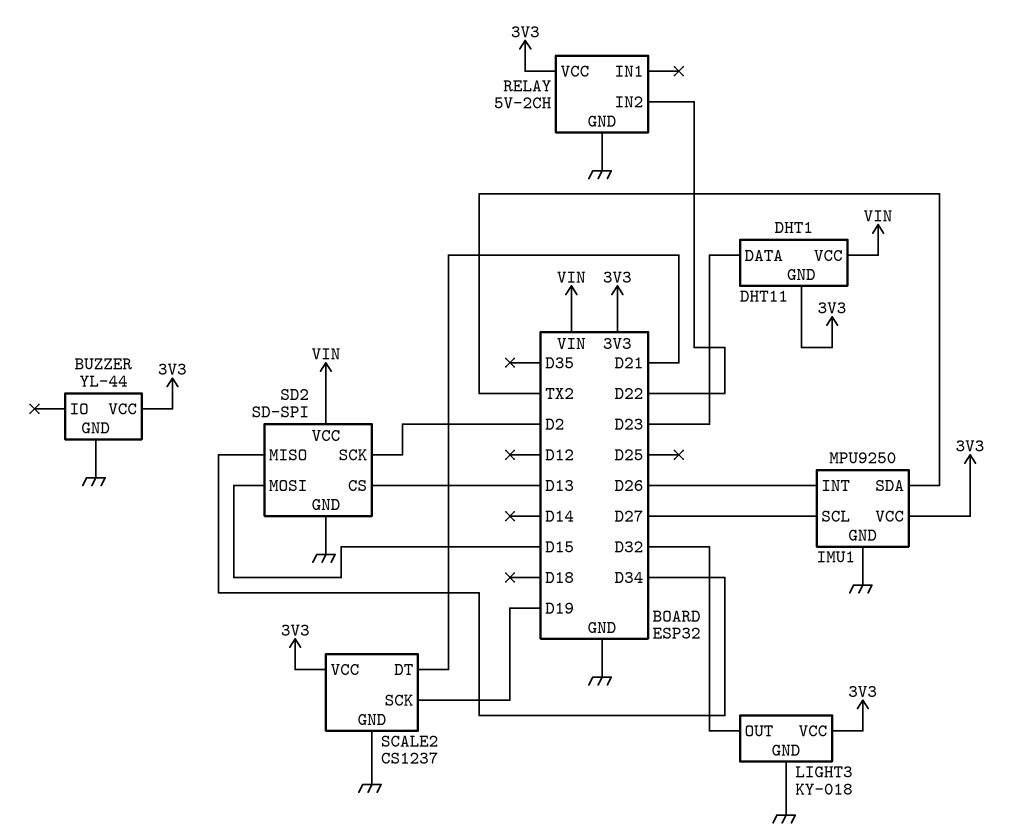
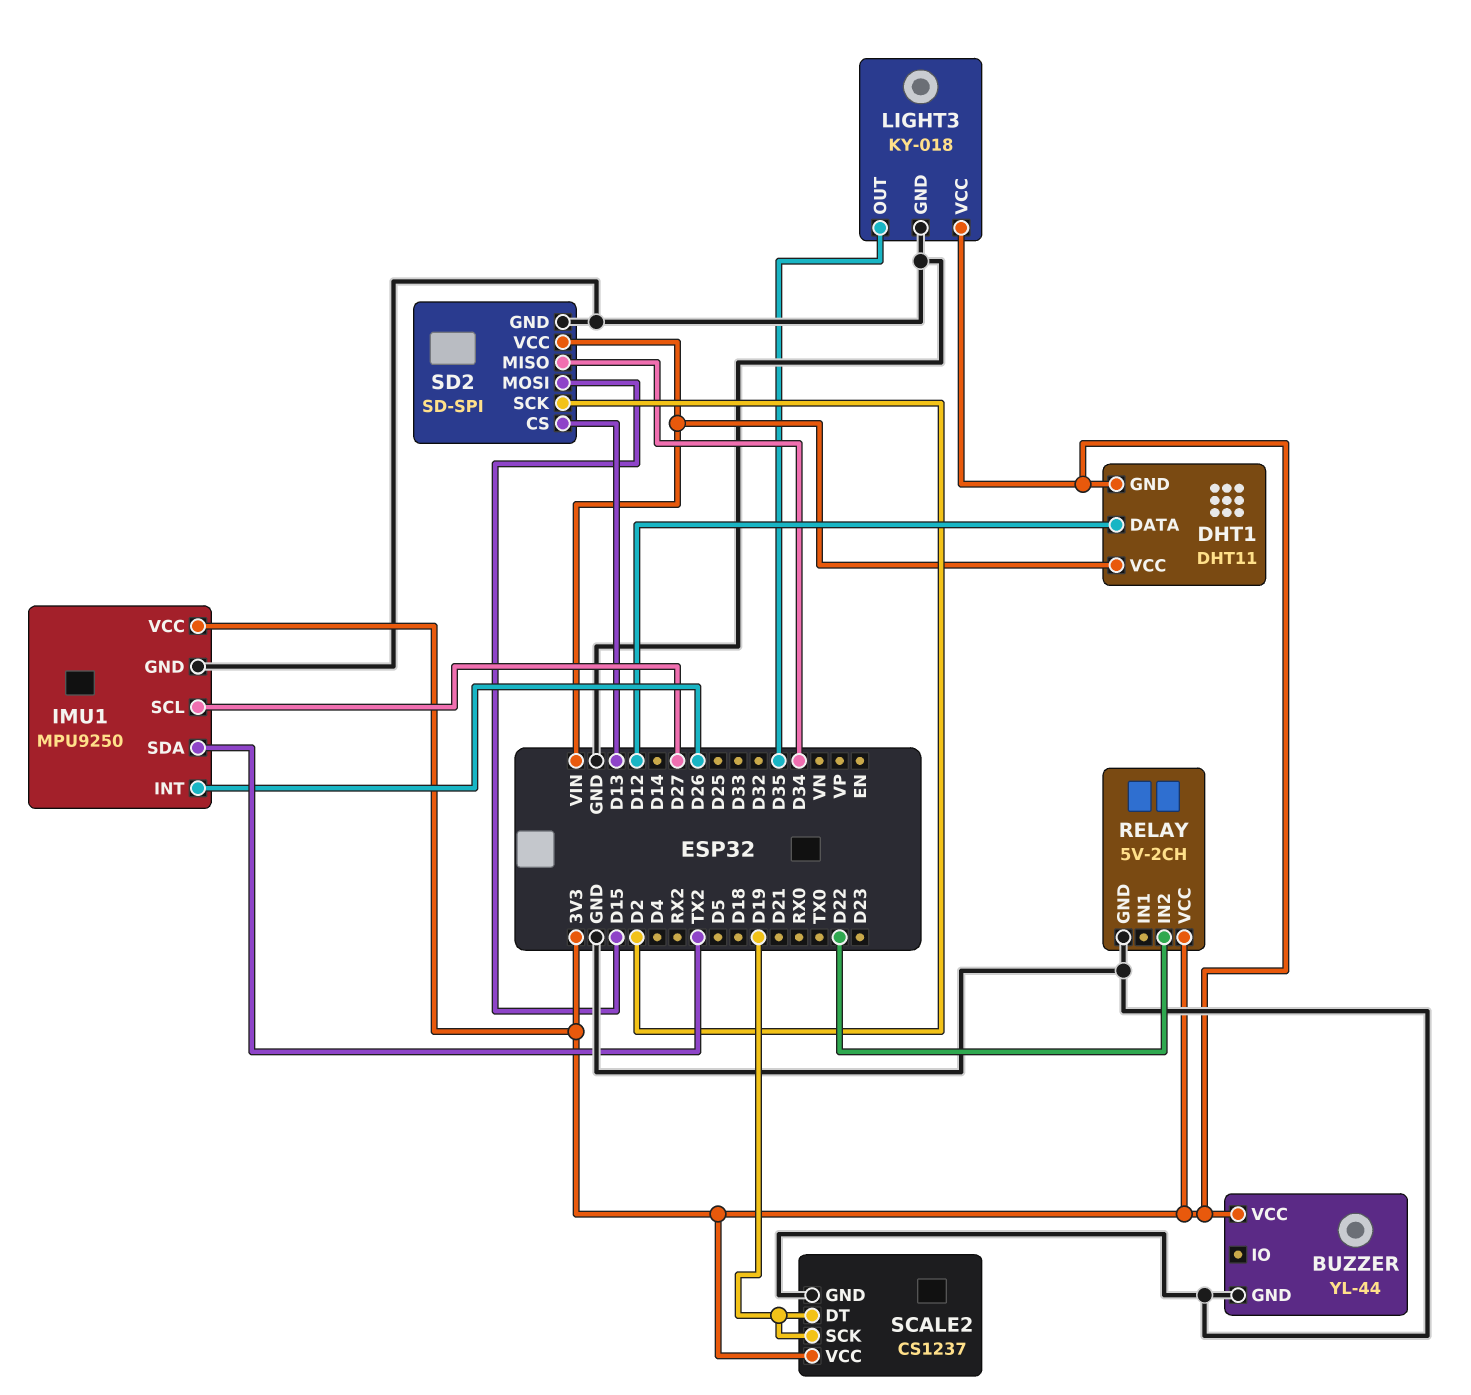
DHT1 pin DATA: D23 -> D12
LIGHT3 pin OUT: D32 -> D35
SCALE2 pin DT: D21 -> D19

